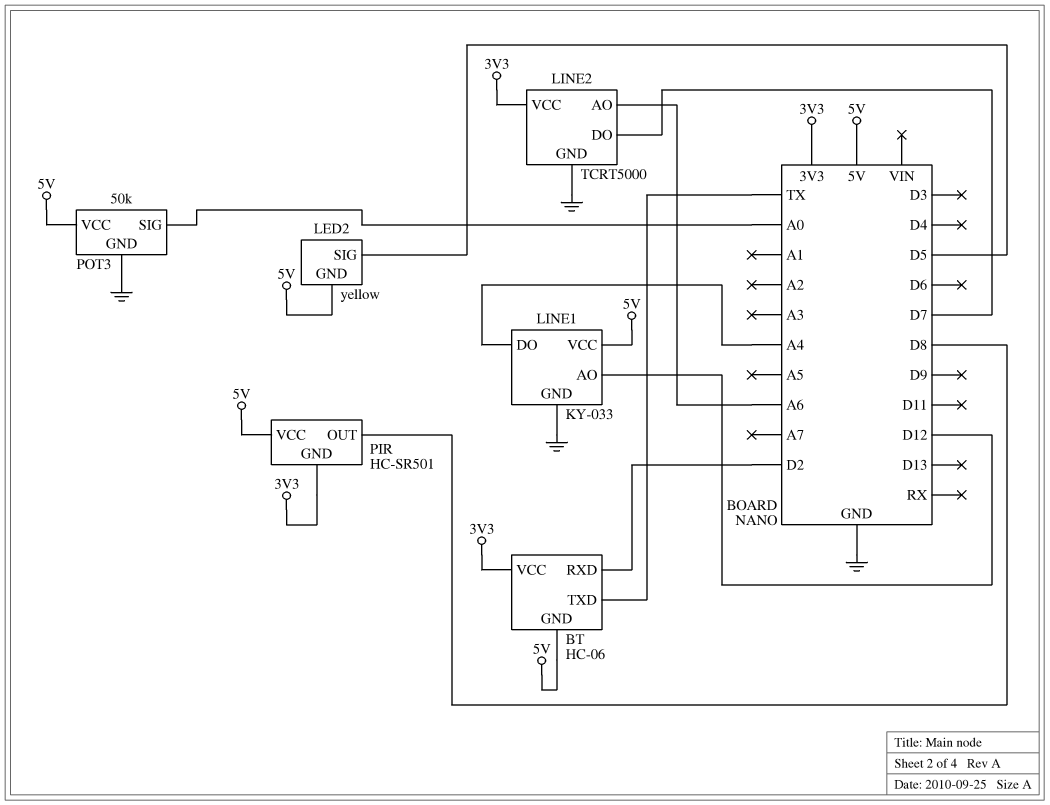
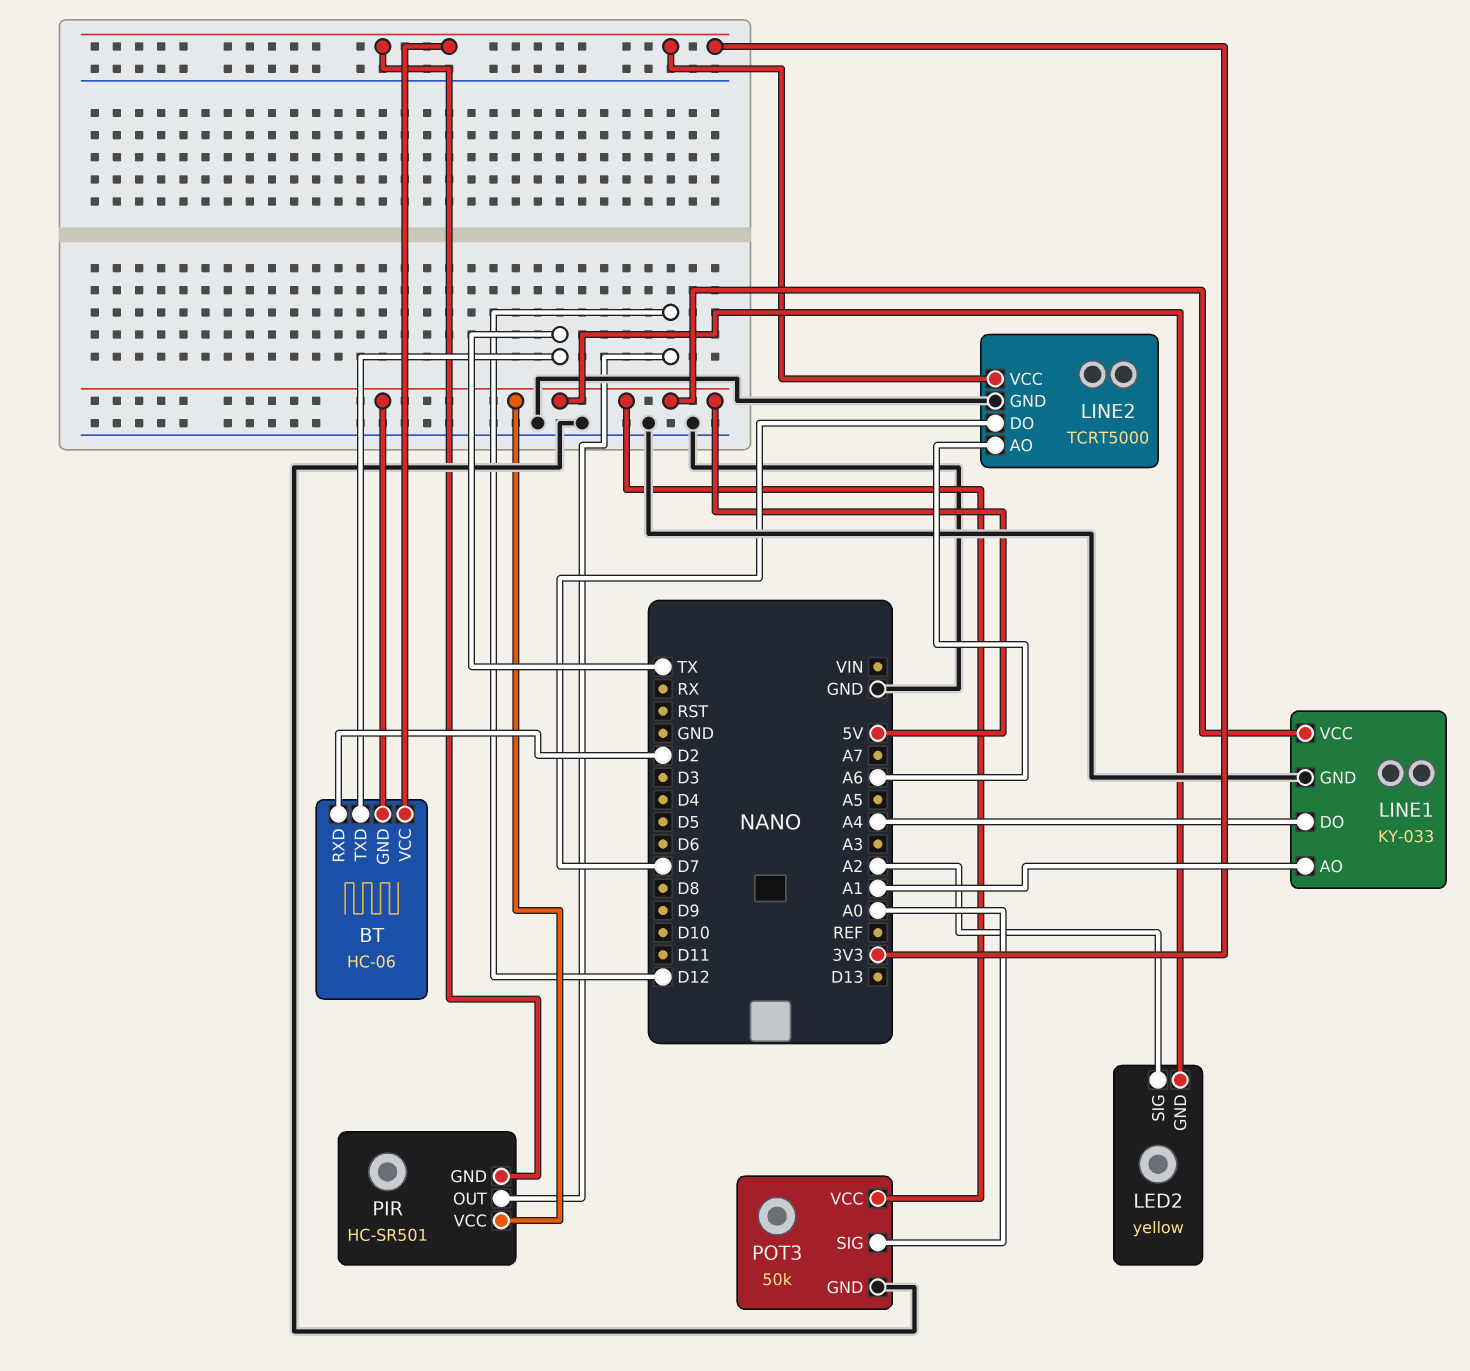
LED2 pin SIG: D5 -> A2
LINE1 pin AO: D12 -> A1
PIR pin OUT: D8 -> D12

